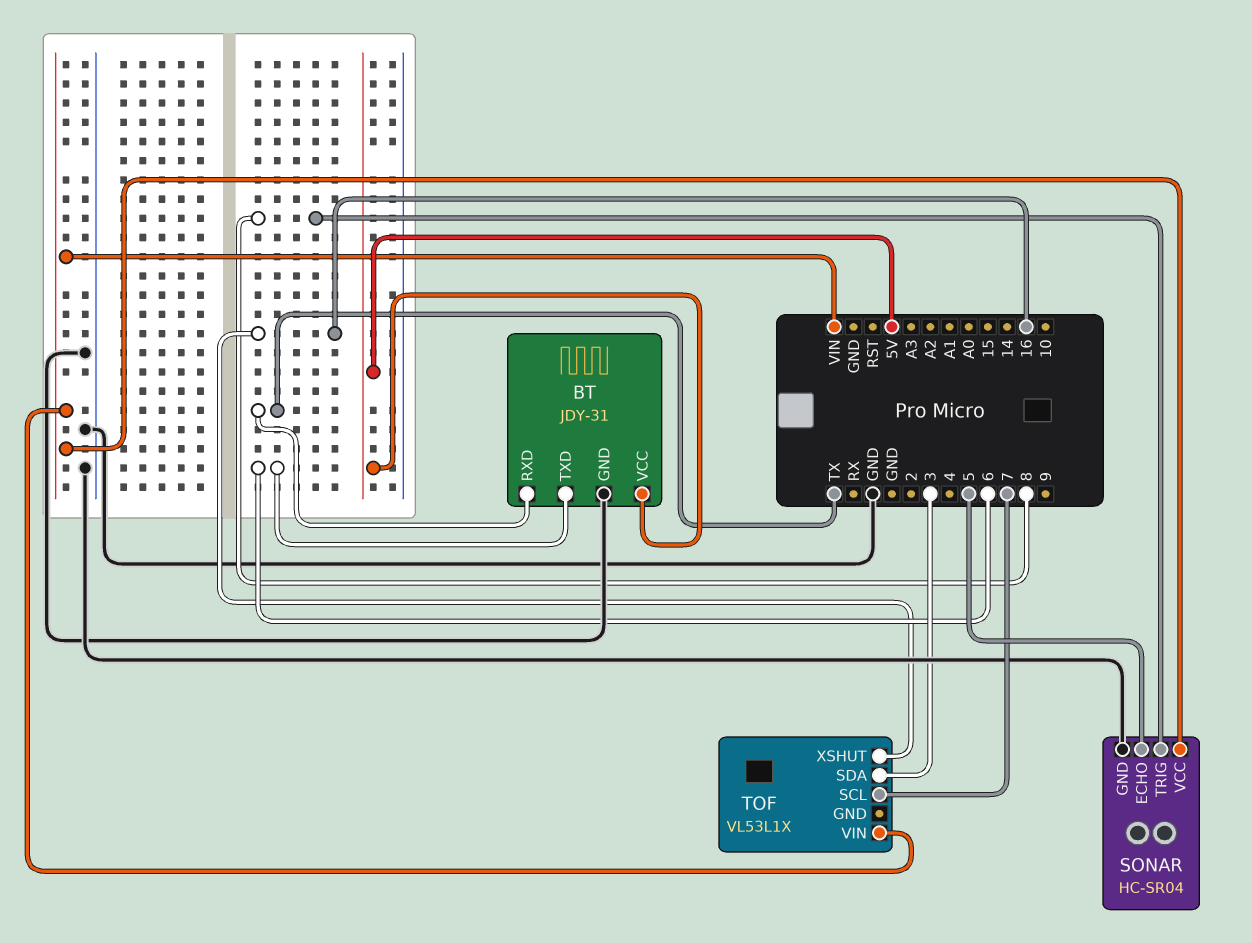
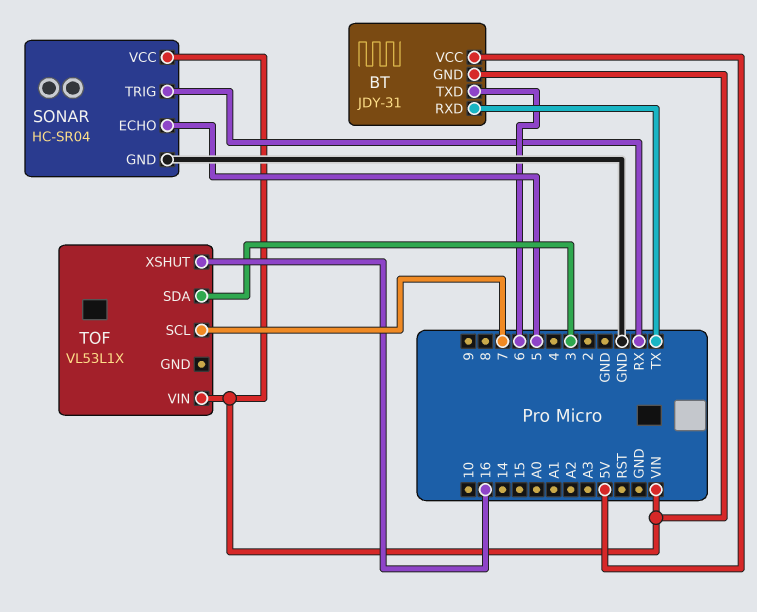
BT pin GND: GND -> VIN
SONAR pin TRIG: 8 -> RX

